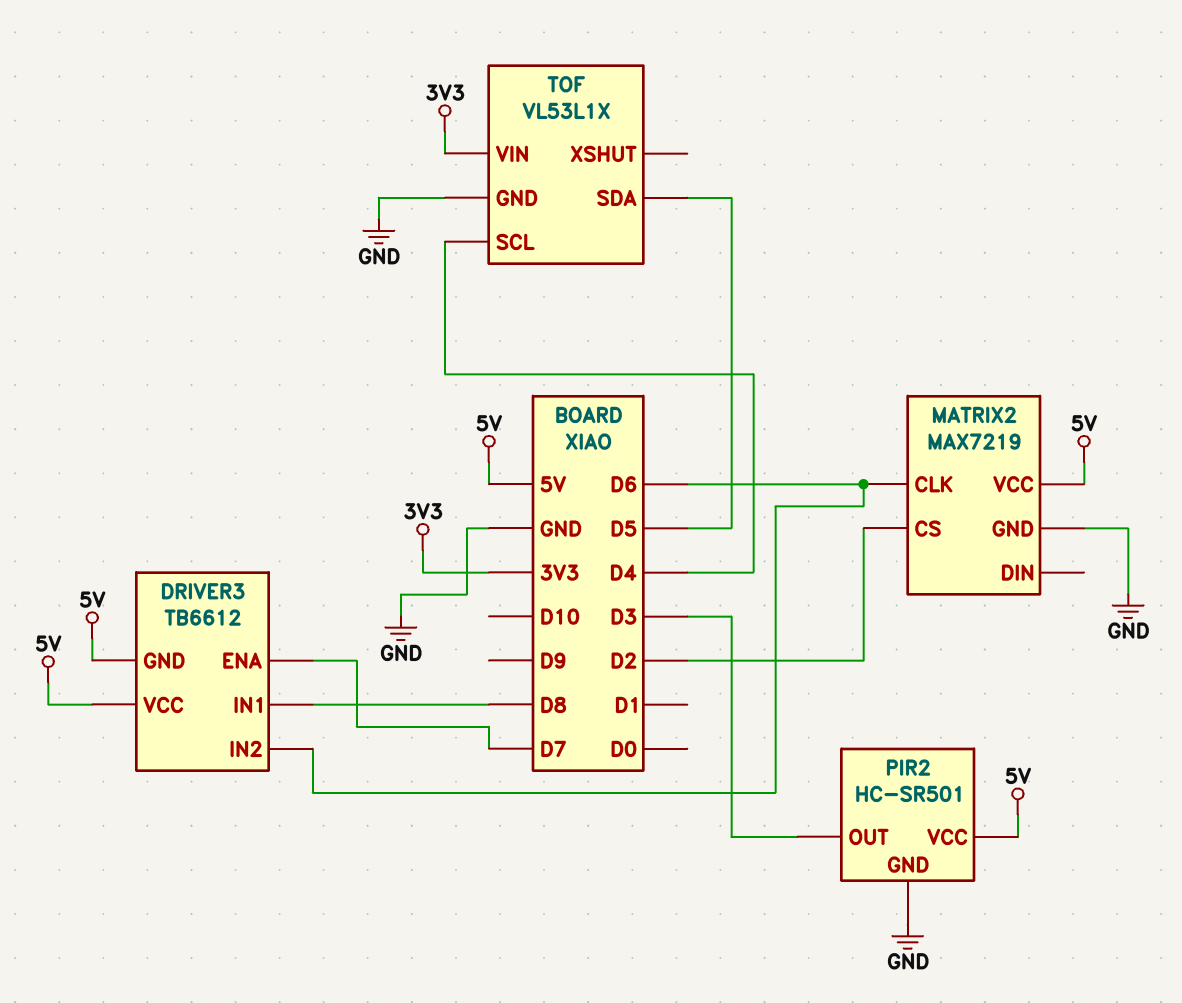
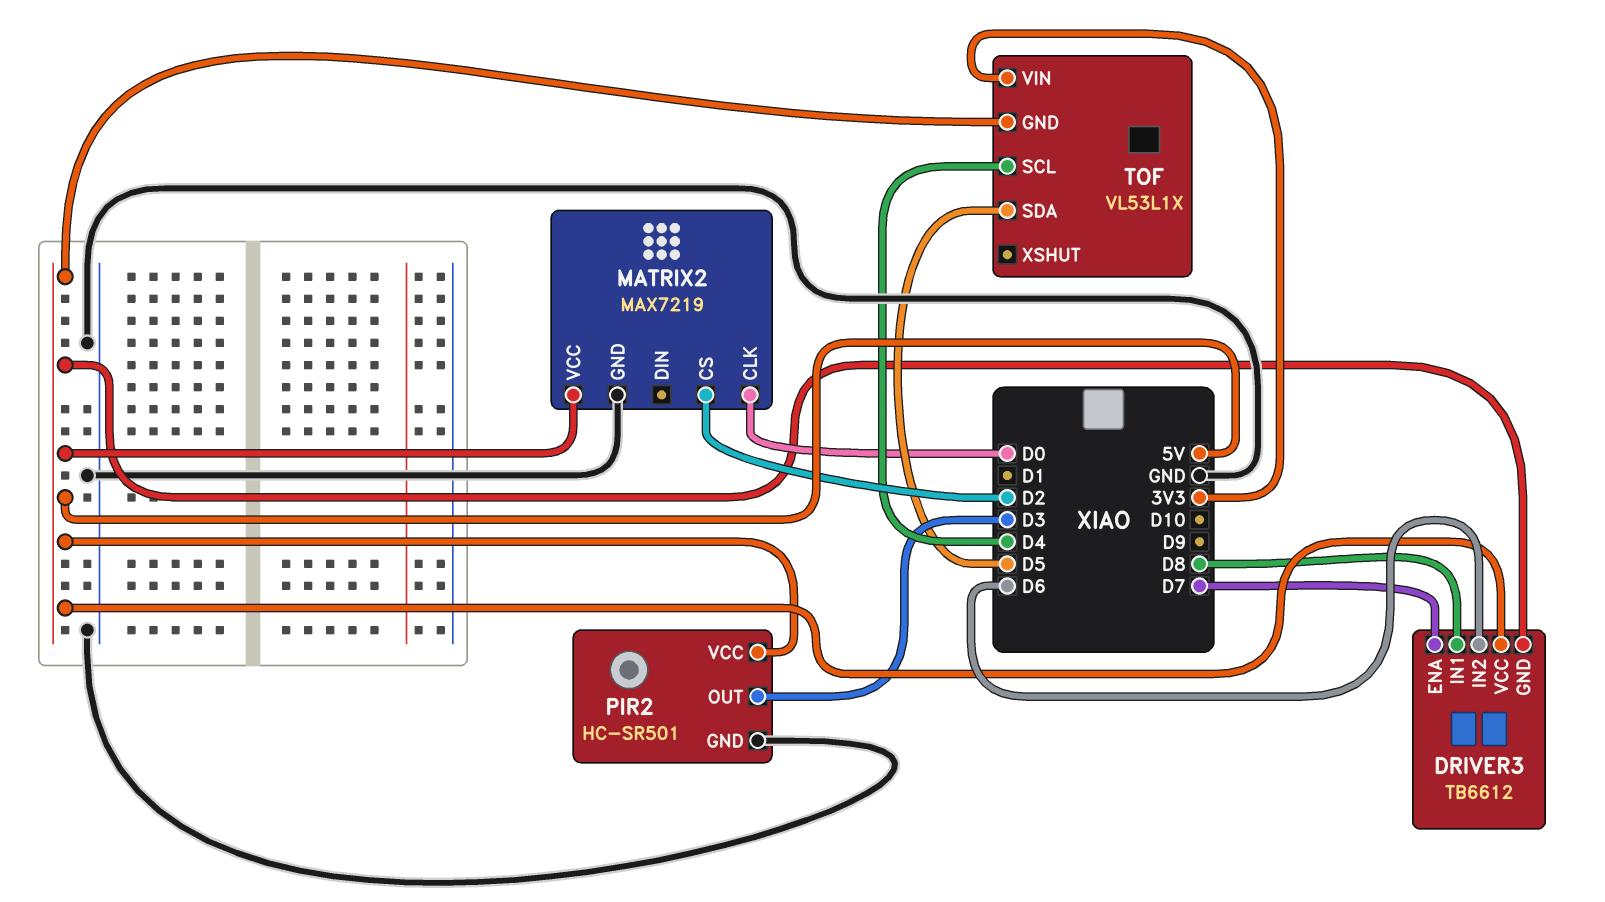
MATRIX2 pin CLK: D6 -> D0
TOF pin GND: GND -> 5V

